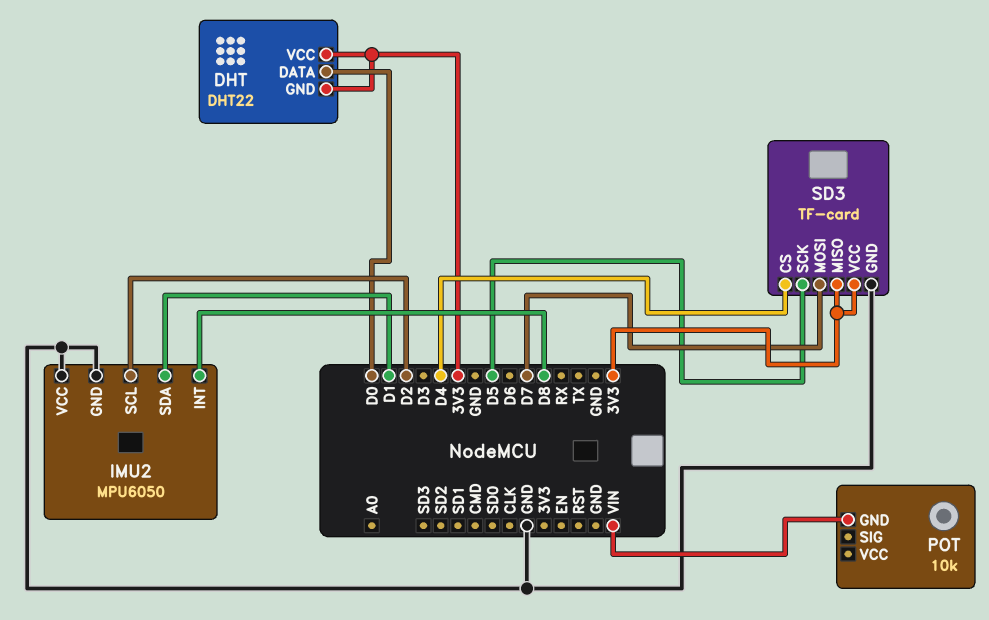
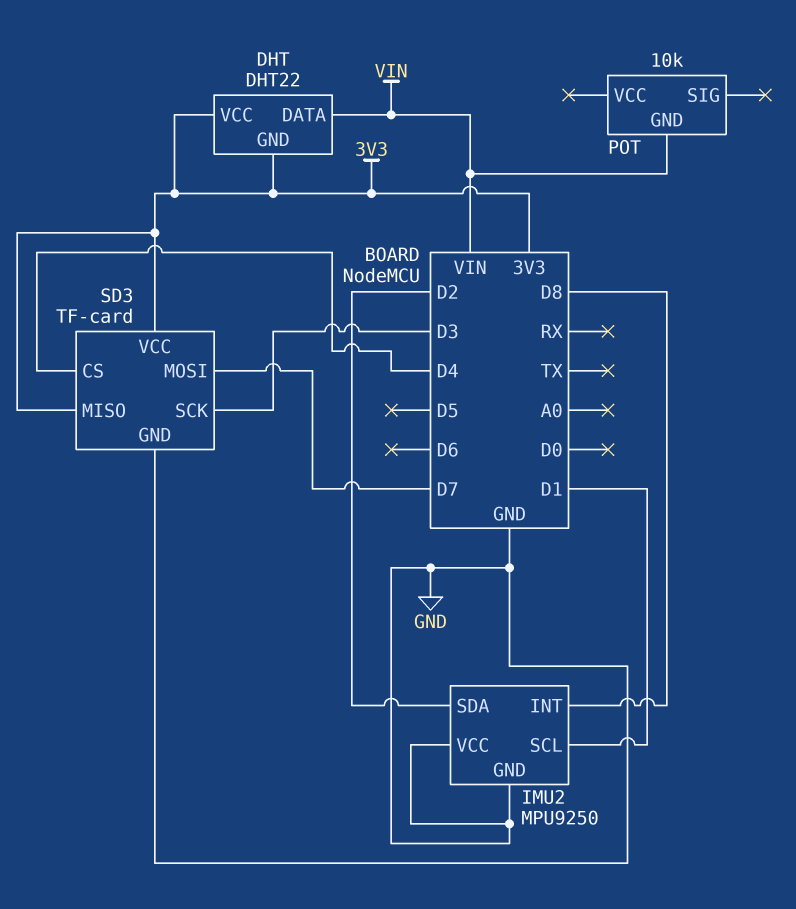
DHT pin DATA: D0 -> VIN
IMU2: MPU6050 -> MPU9250
IMU2 pin SCL: D2 -> D1
IMU2 pin SDA: D1 -> D2
SD3 pin SCK: D5 -> D3

